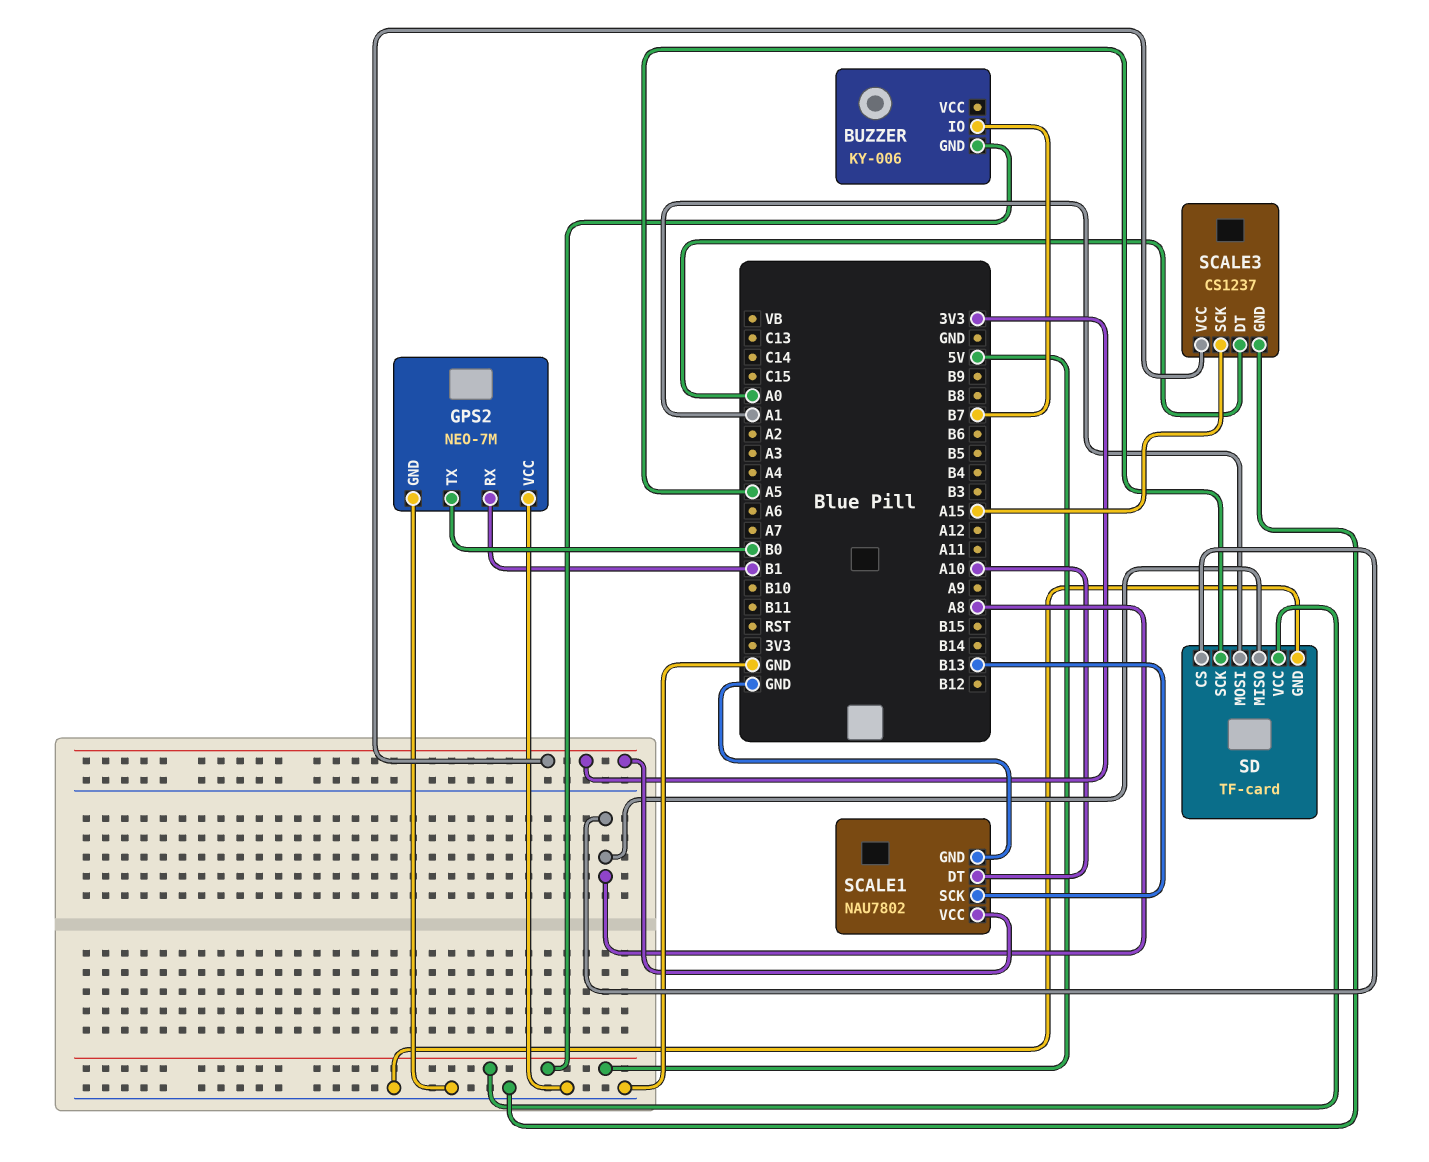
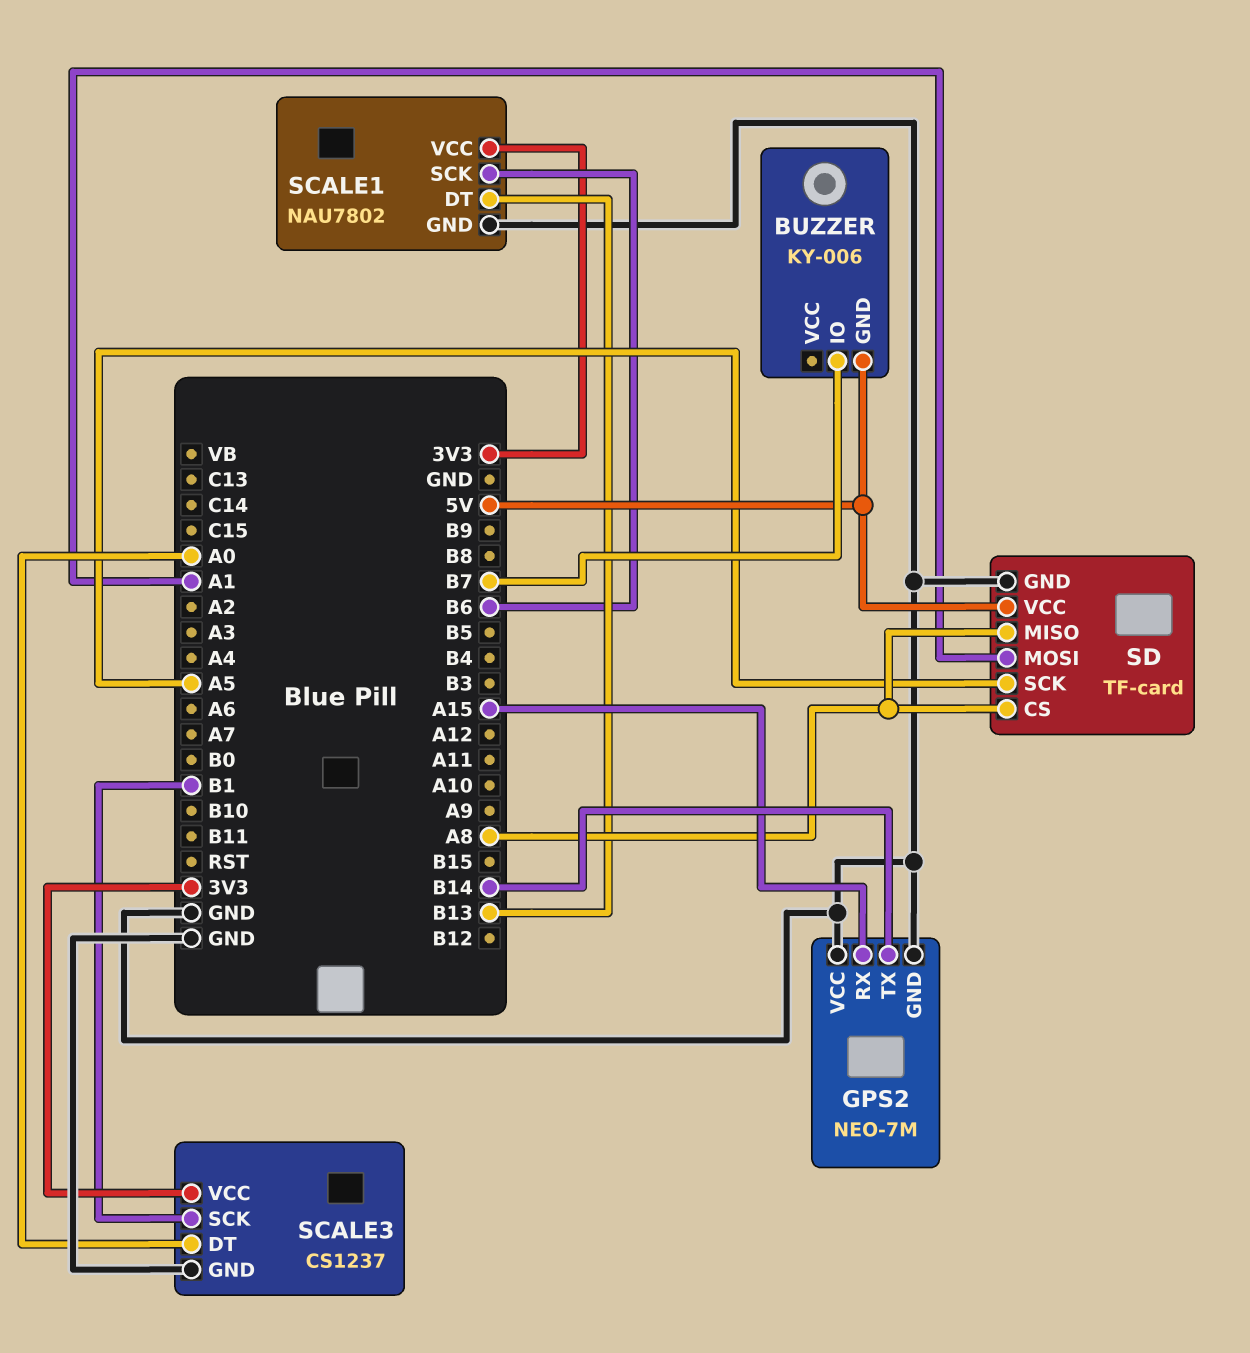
GPS2 pin RX: B1 -> A15
GPS2 pin TX: B0 -> B14
SCALE1 pin DT: A10 -> B13
SCALE1 pin SCK: B13 -> B6
SCALE3 pin SCK: A15 -> B1

